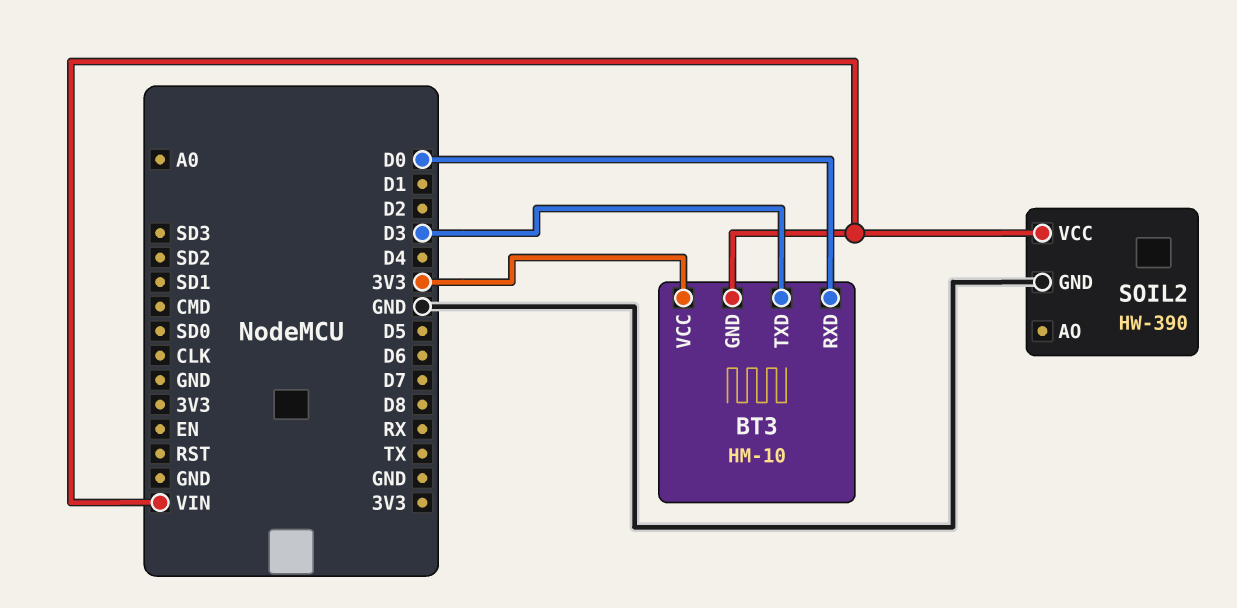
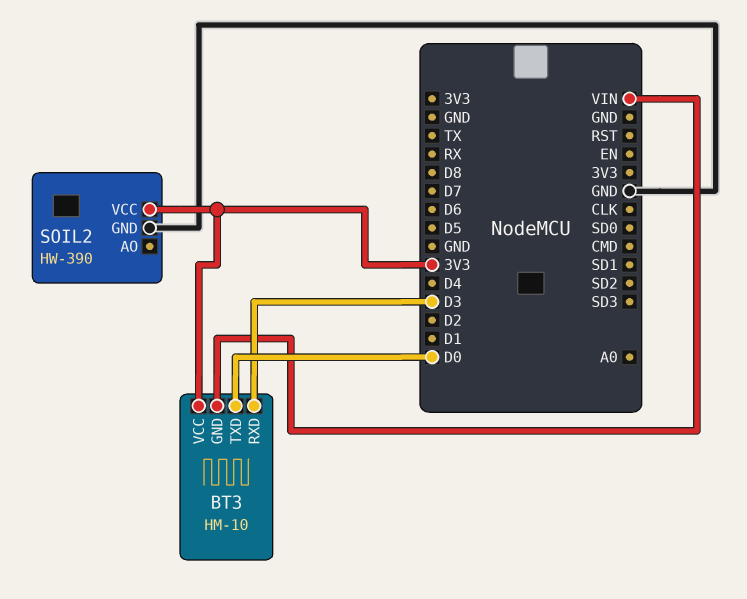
BT3 pin RXD: D0 -> D3
BT3 pin TXD: D3 -> D0
SOIL2 pin VCC: VIN -> 3V3

